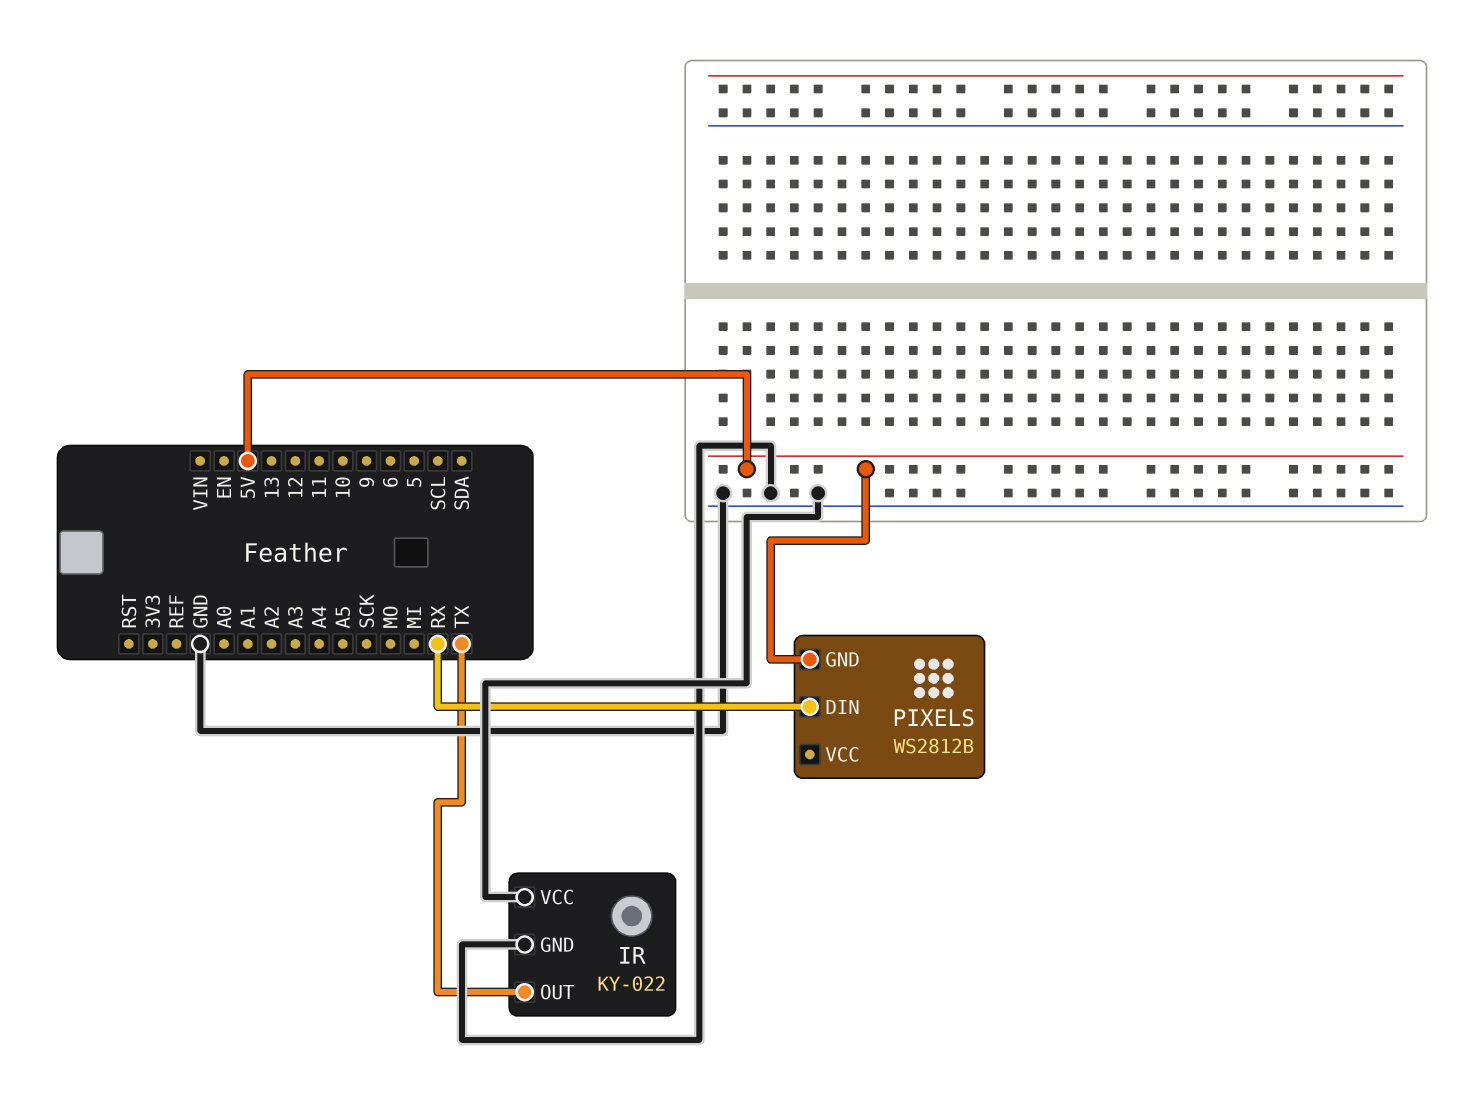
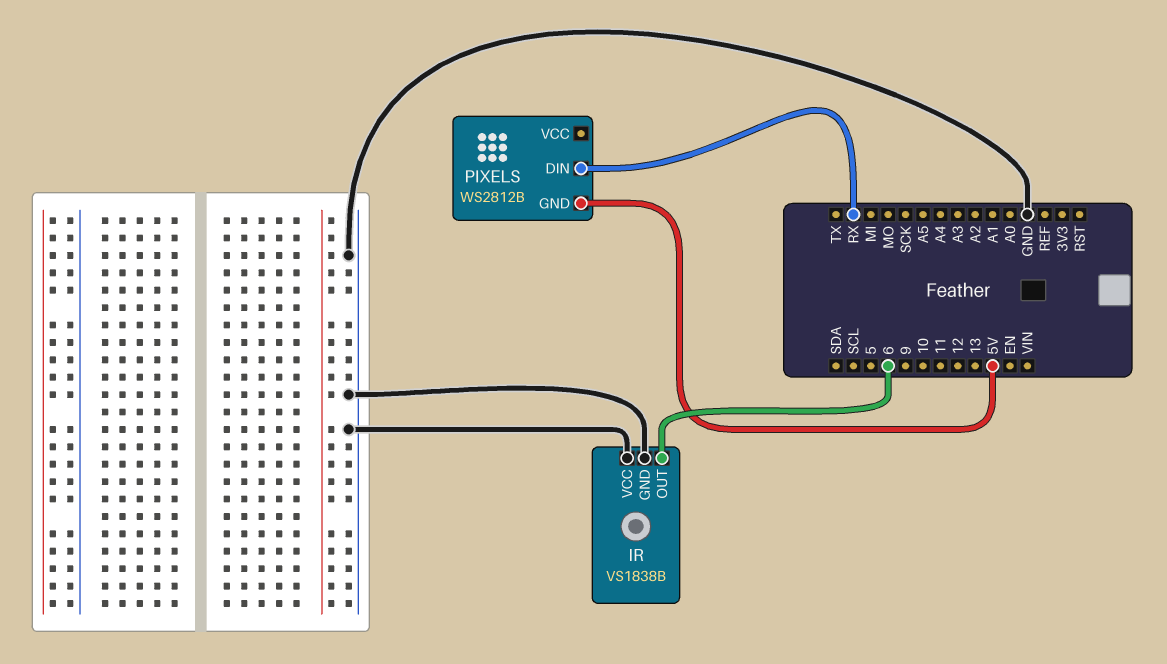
IR: KY-022 -> VS1838B
IR pin OUT: TX -> 6

